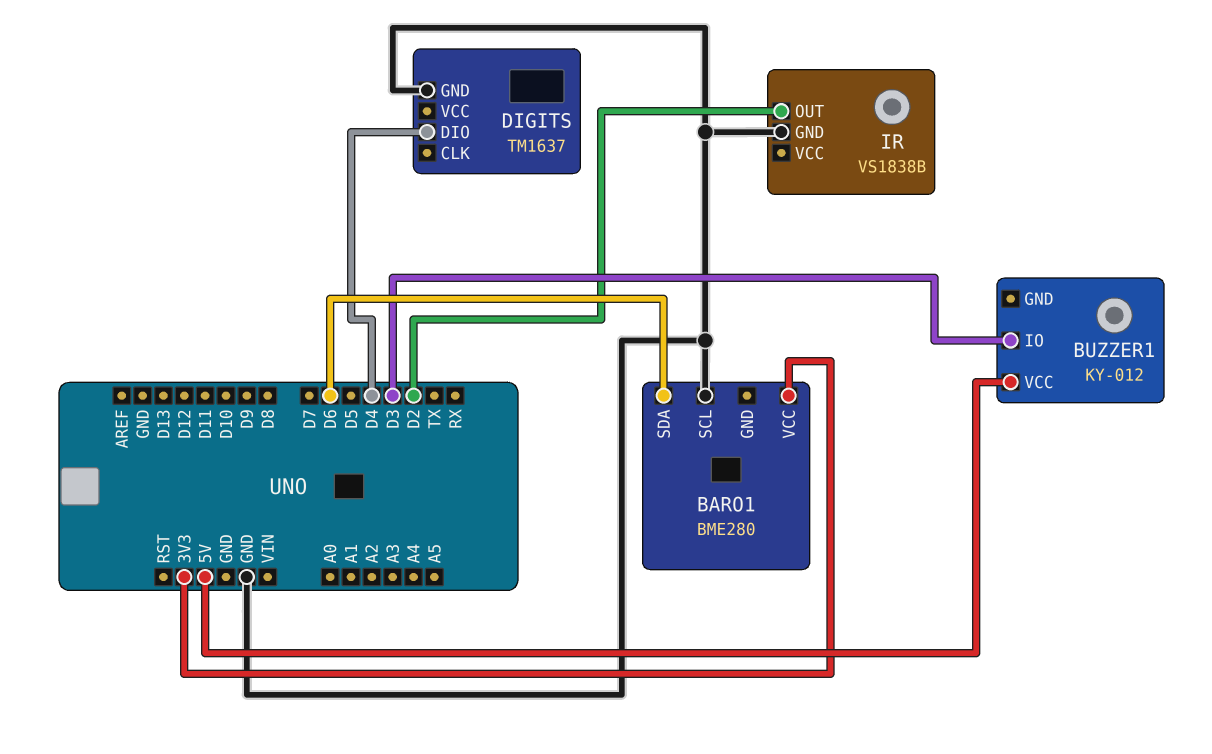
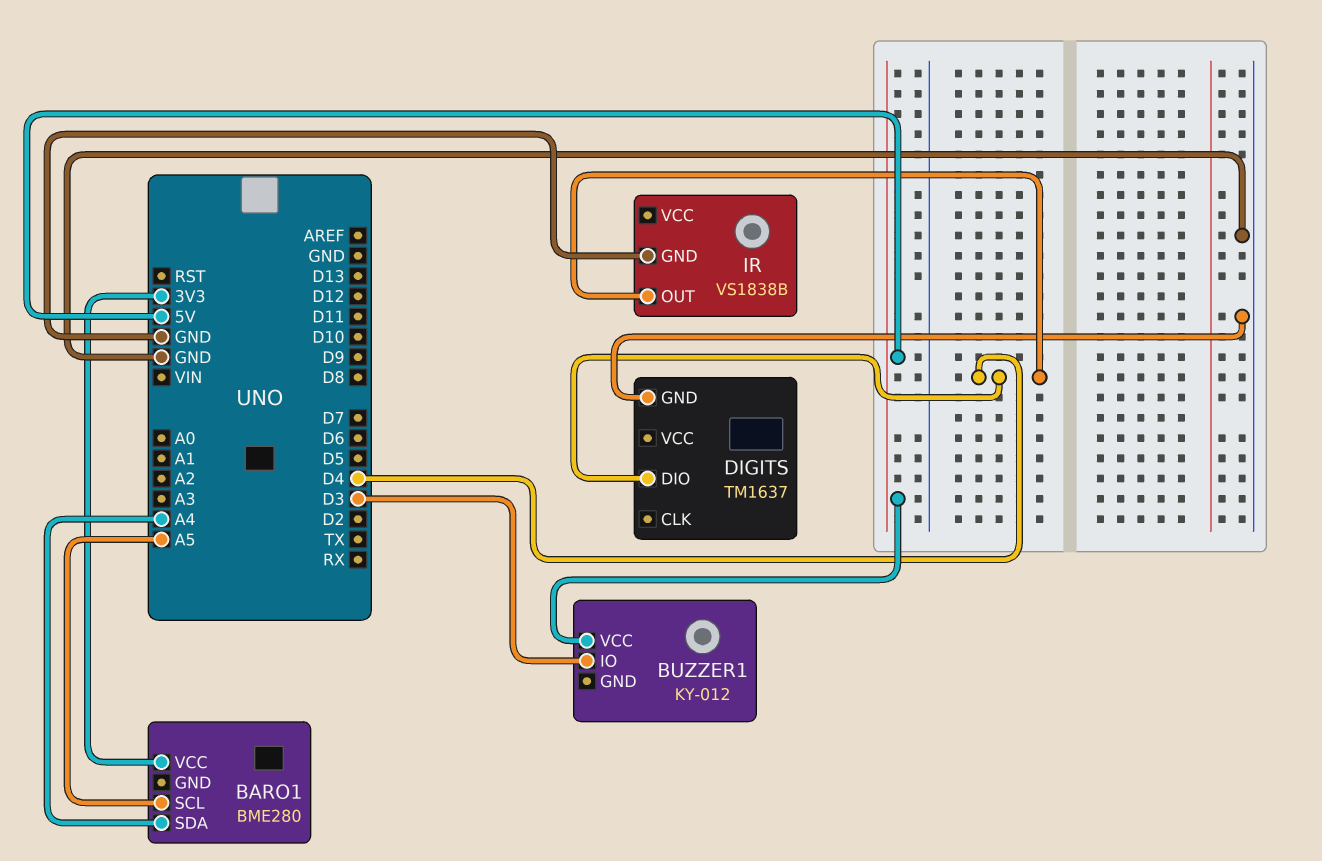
BARO1 pin SCL: GND -> A5
BARO1 pin SDA: D6 -> A4
IR pin OUT: D2 -> D4

